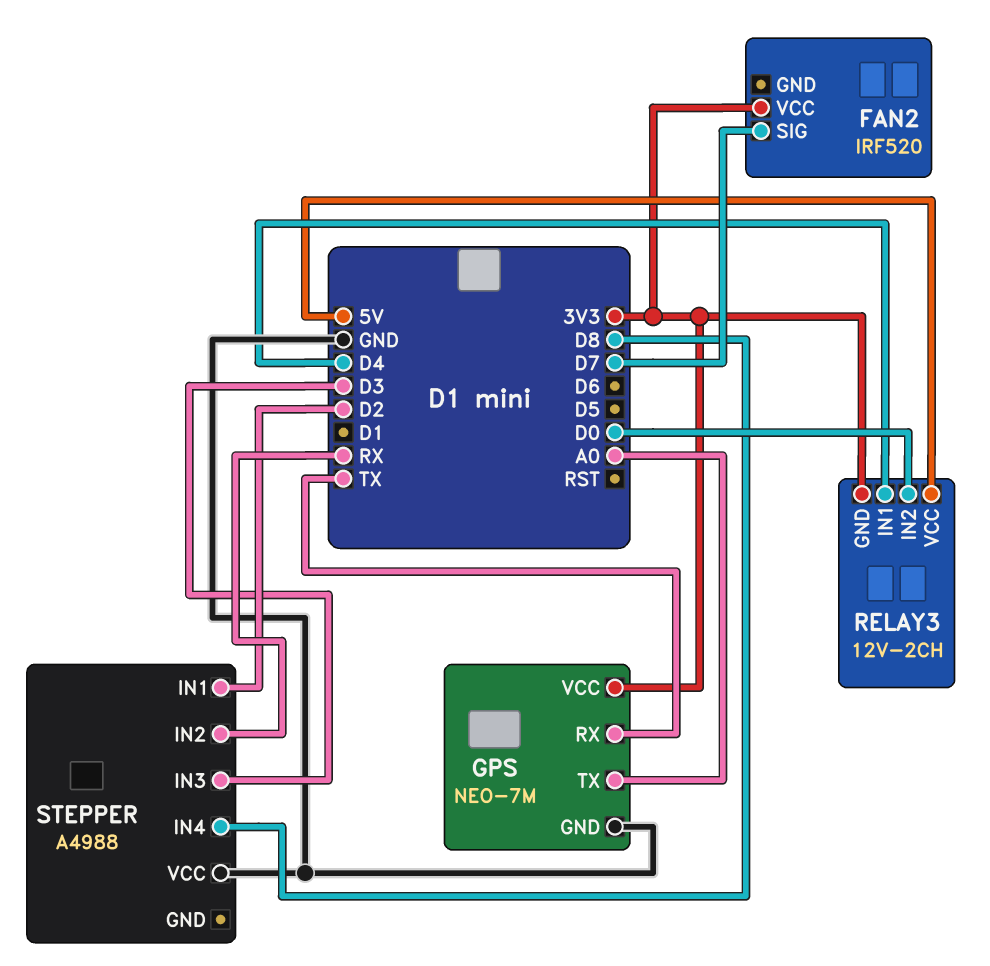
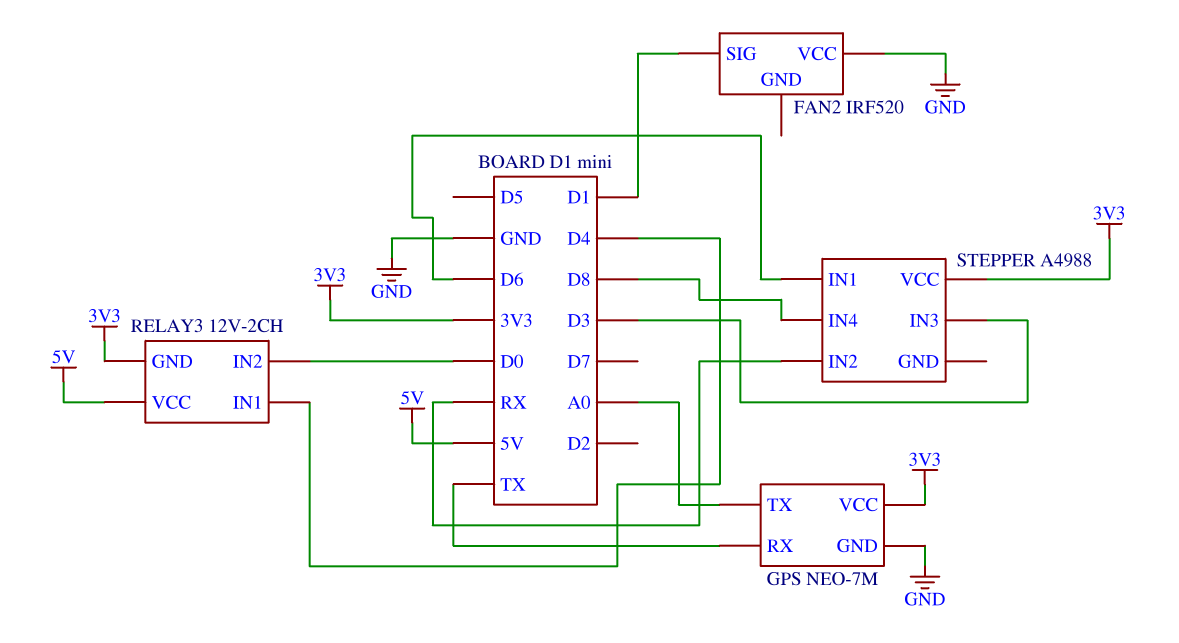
FAN2 pin SIG: D7 -> D1
FAN2 pin VCC: 3V3 -> GND
STEPPER pin IN1: D2 -> D6
STEPPER pin VCC: GND -> 3V3

